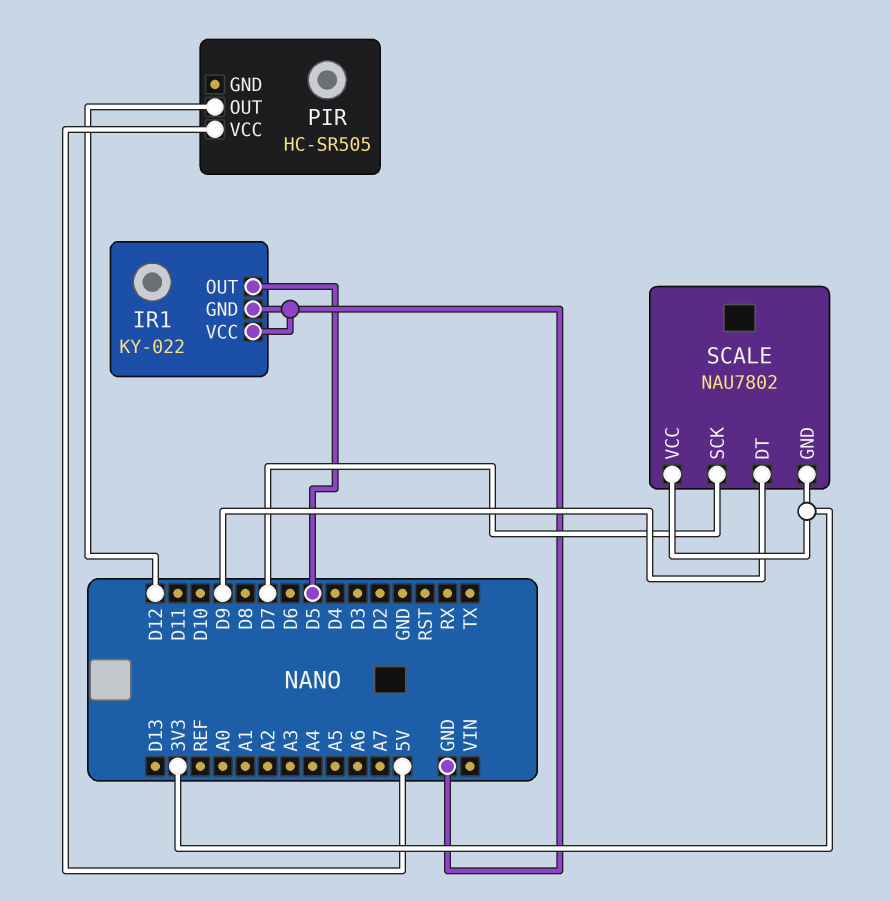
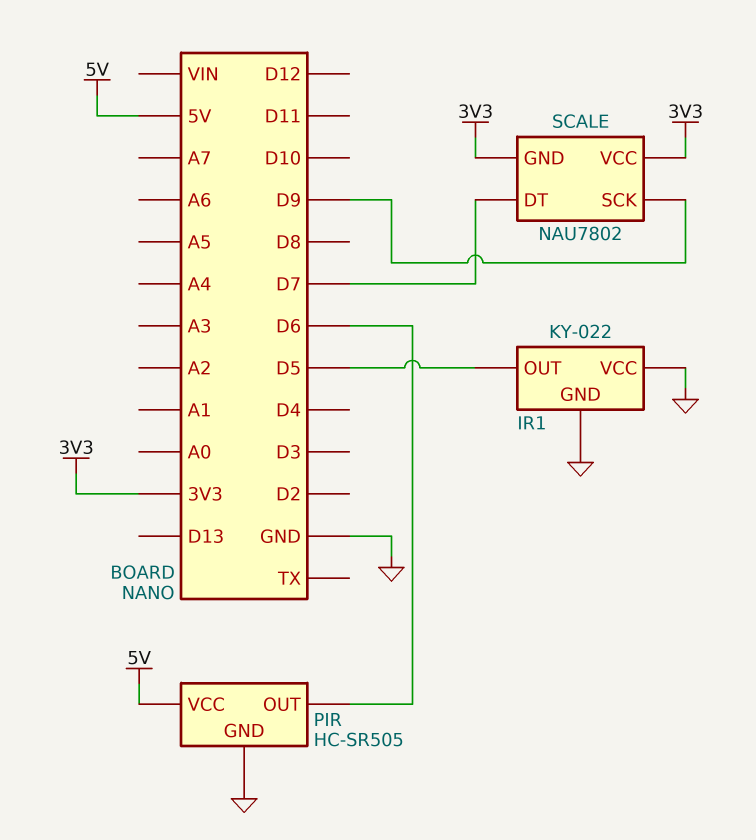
PIR pin GND: none -> GND
PIR pin OUT: D12 -> D6
SCALE pin DT: D9 -> D7
SCALE pin SCK: D7 -> D9

